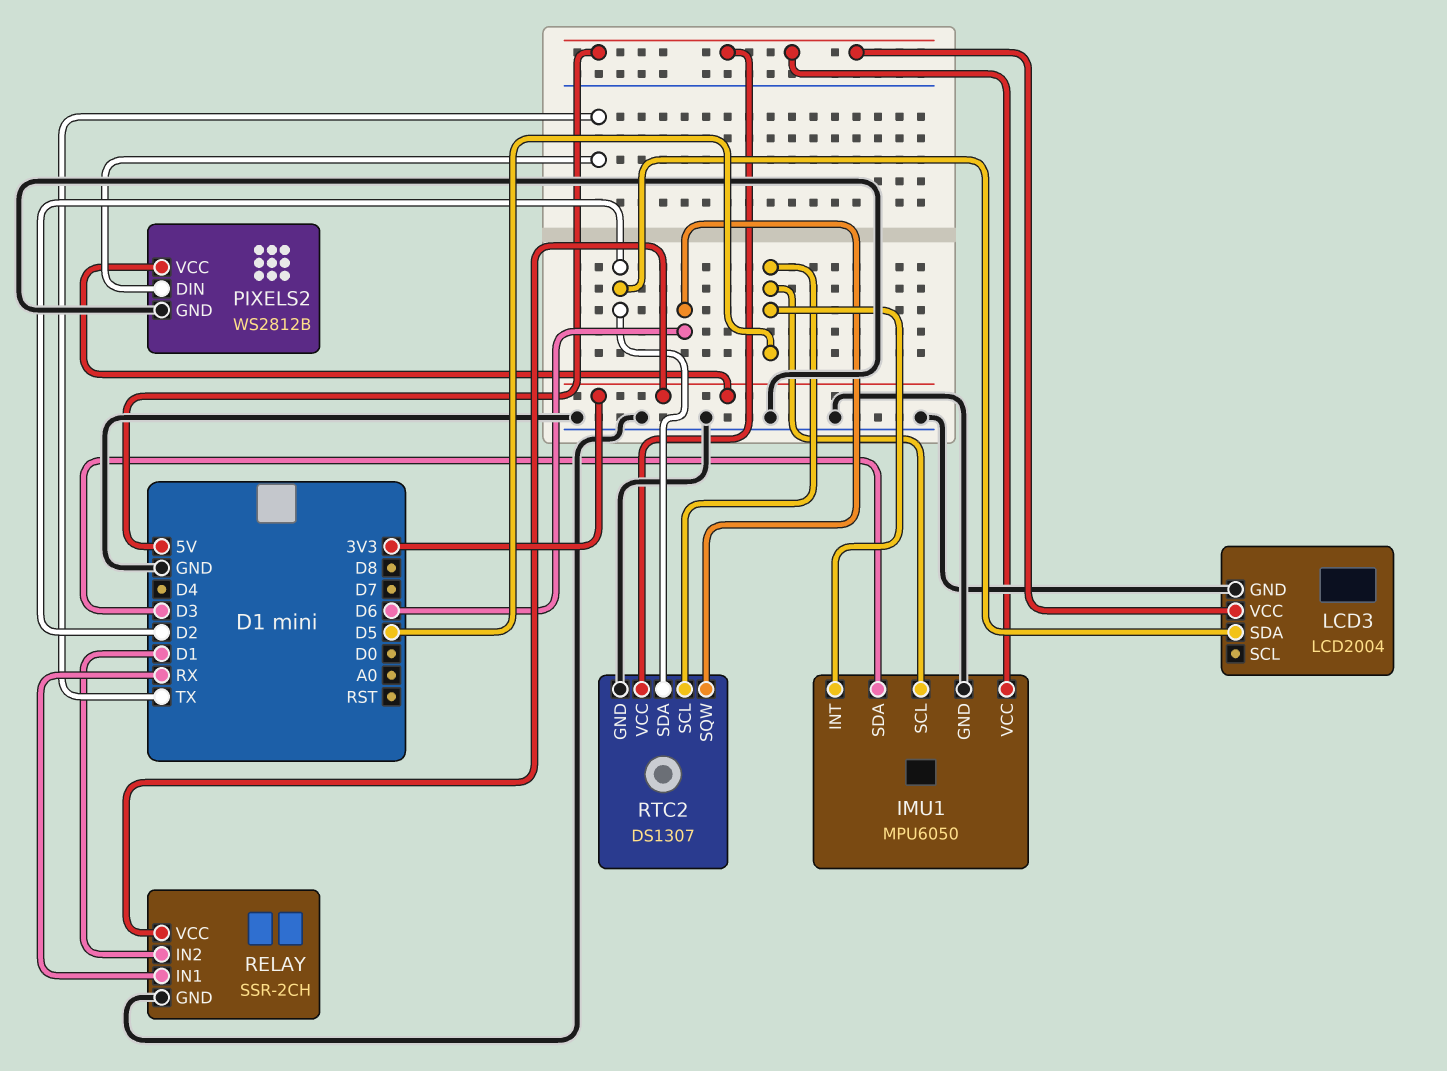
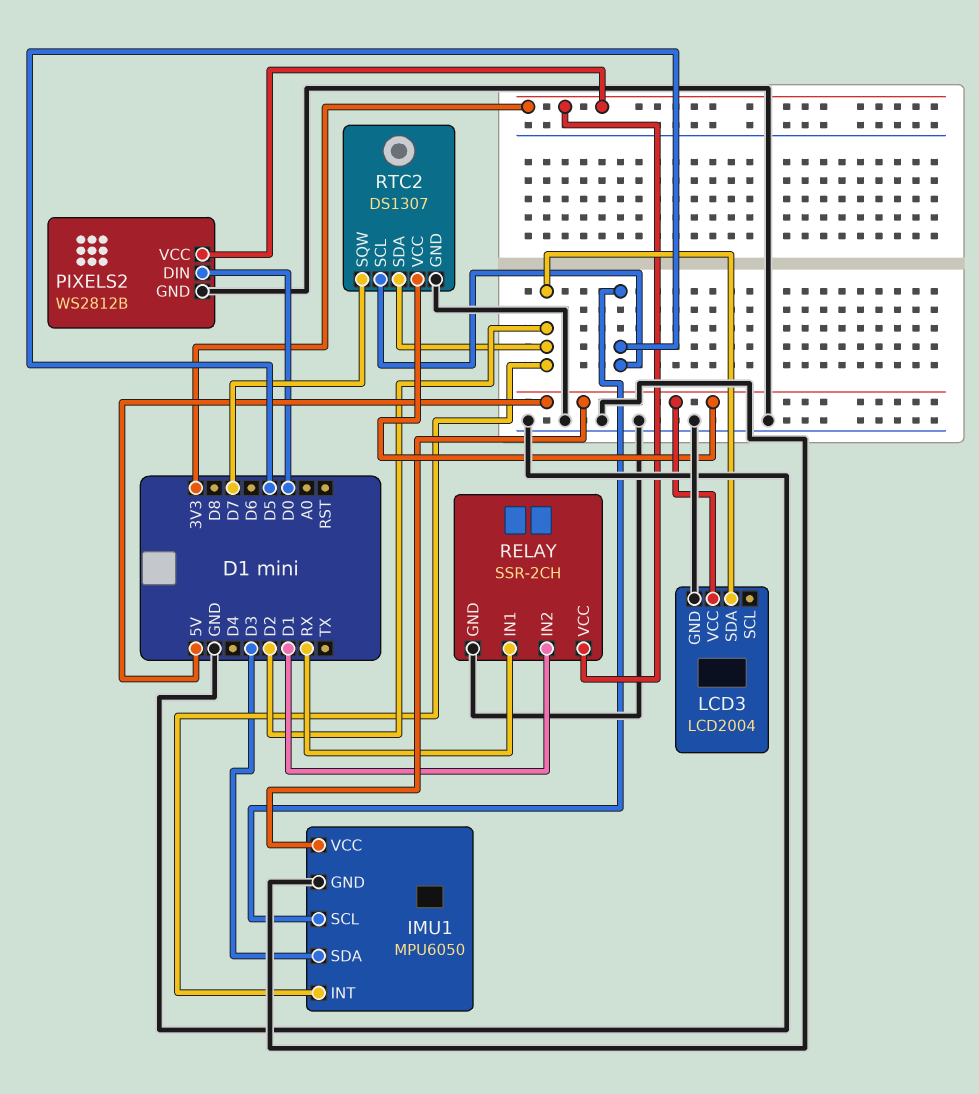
IMU1 pin INT: D5 -> D2
PIXELS2 pin DIN: TX -> D0
RTC2 pin SQW: D6 -> D7

